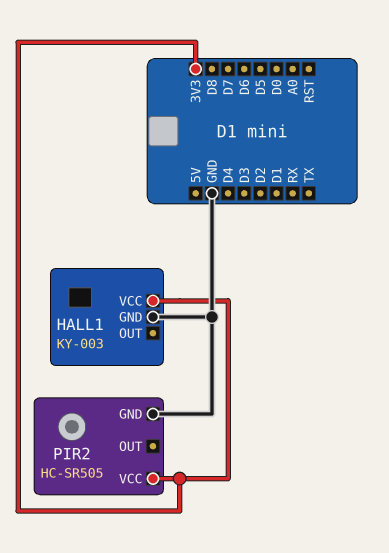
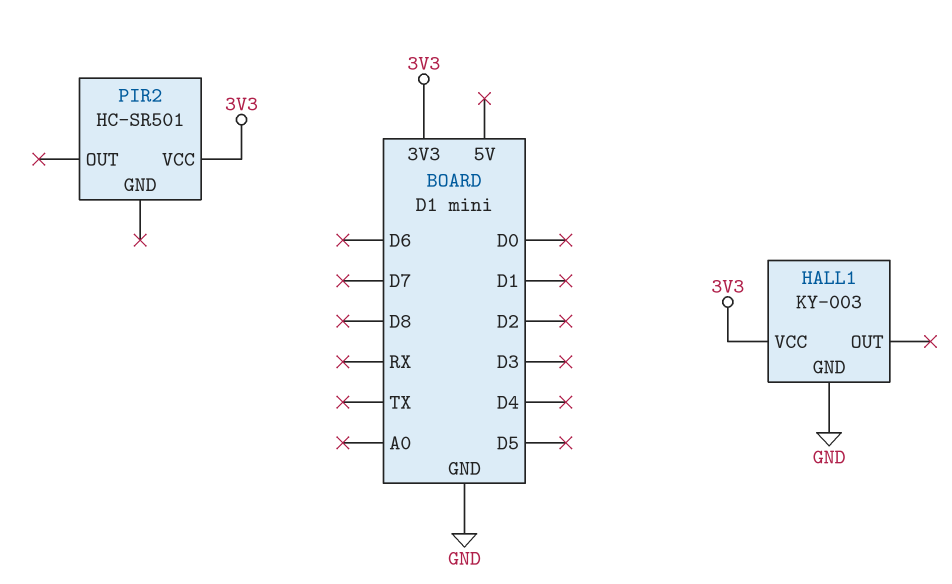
PIR2: HC-SR505 -> HC-SR501
PIR2 pin GND: GND -> none

